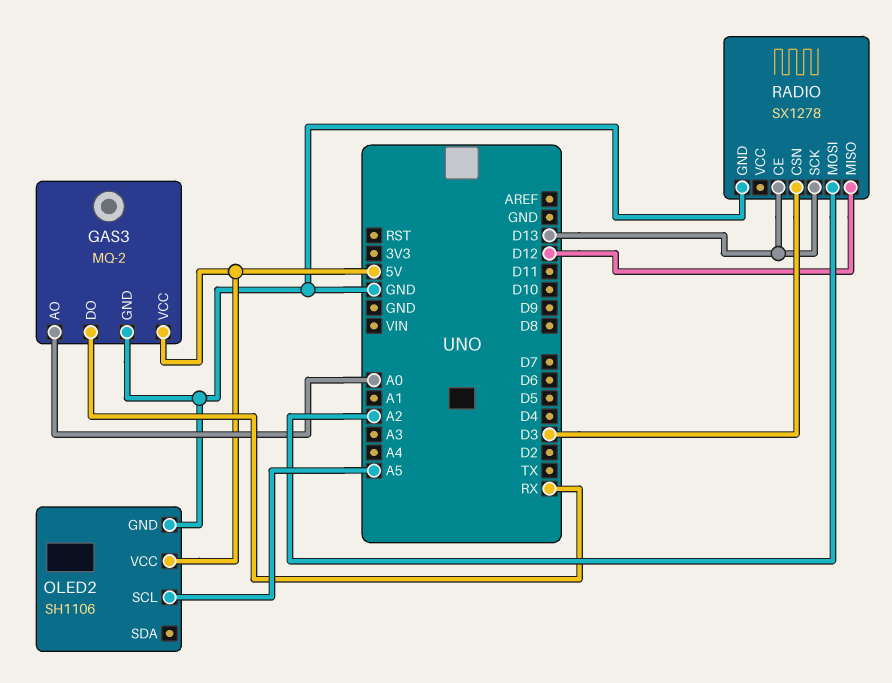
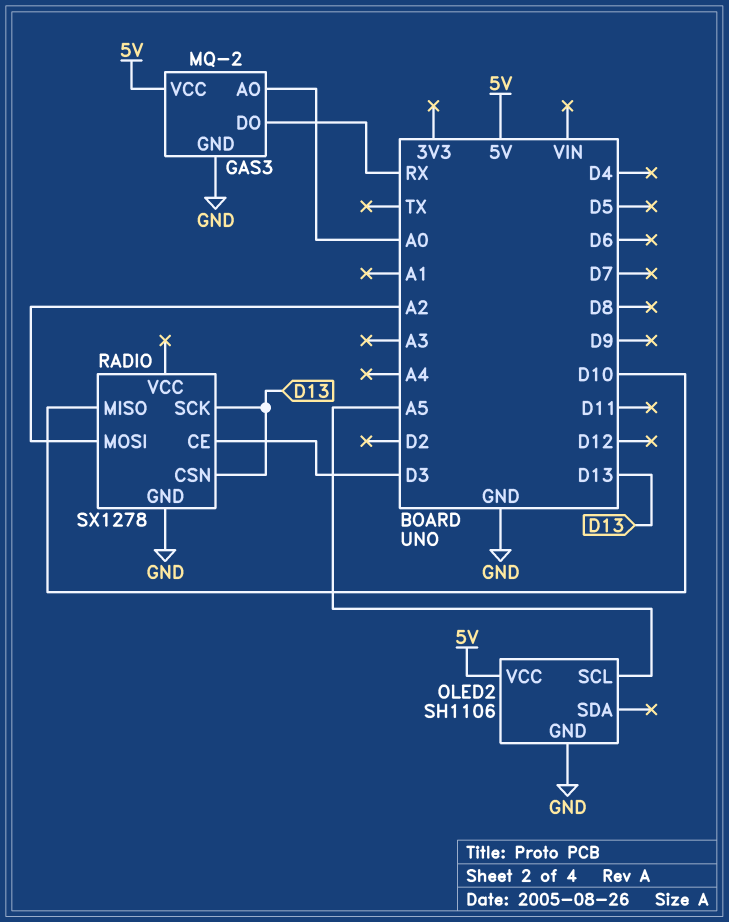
RADIO pin CE: D13 -> D3
RADIO pin CSN: D3 -> D13
RADIO pin MISO: D12 -> D10

